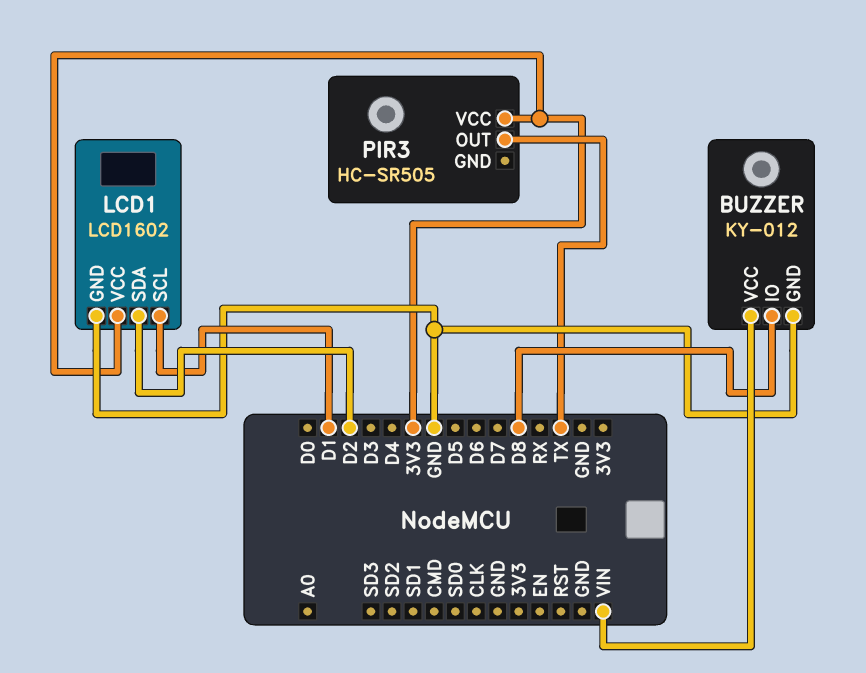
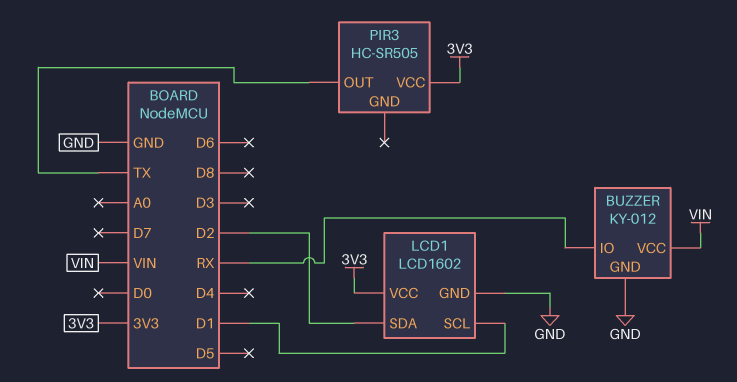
BUZZER pin IO: D8 -> RX

